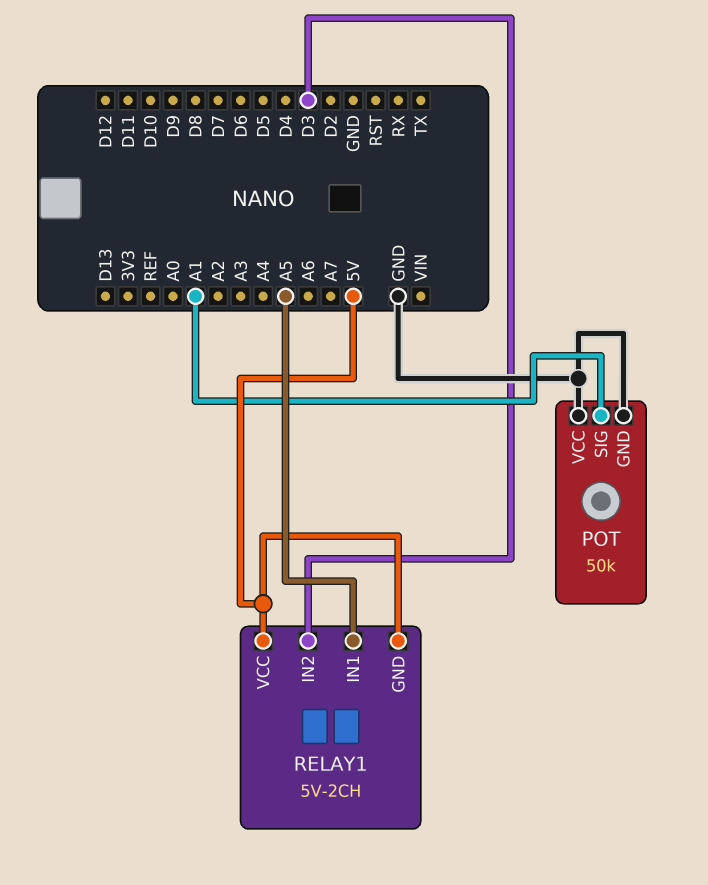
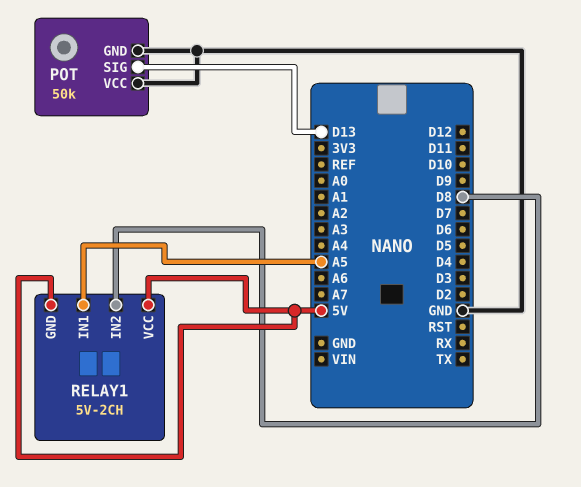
POT pin SIG: A1 -> D13
RELAY1 pin IN2: D3 -> D8

